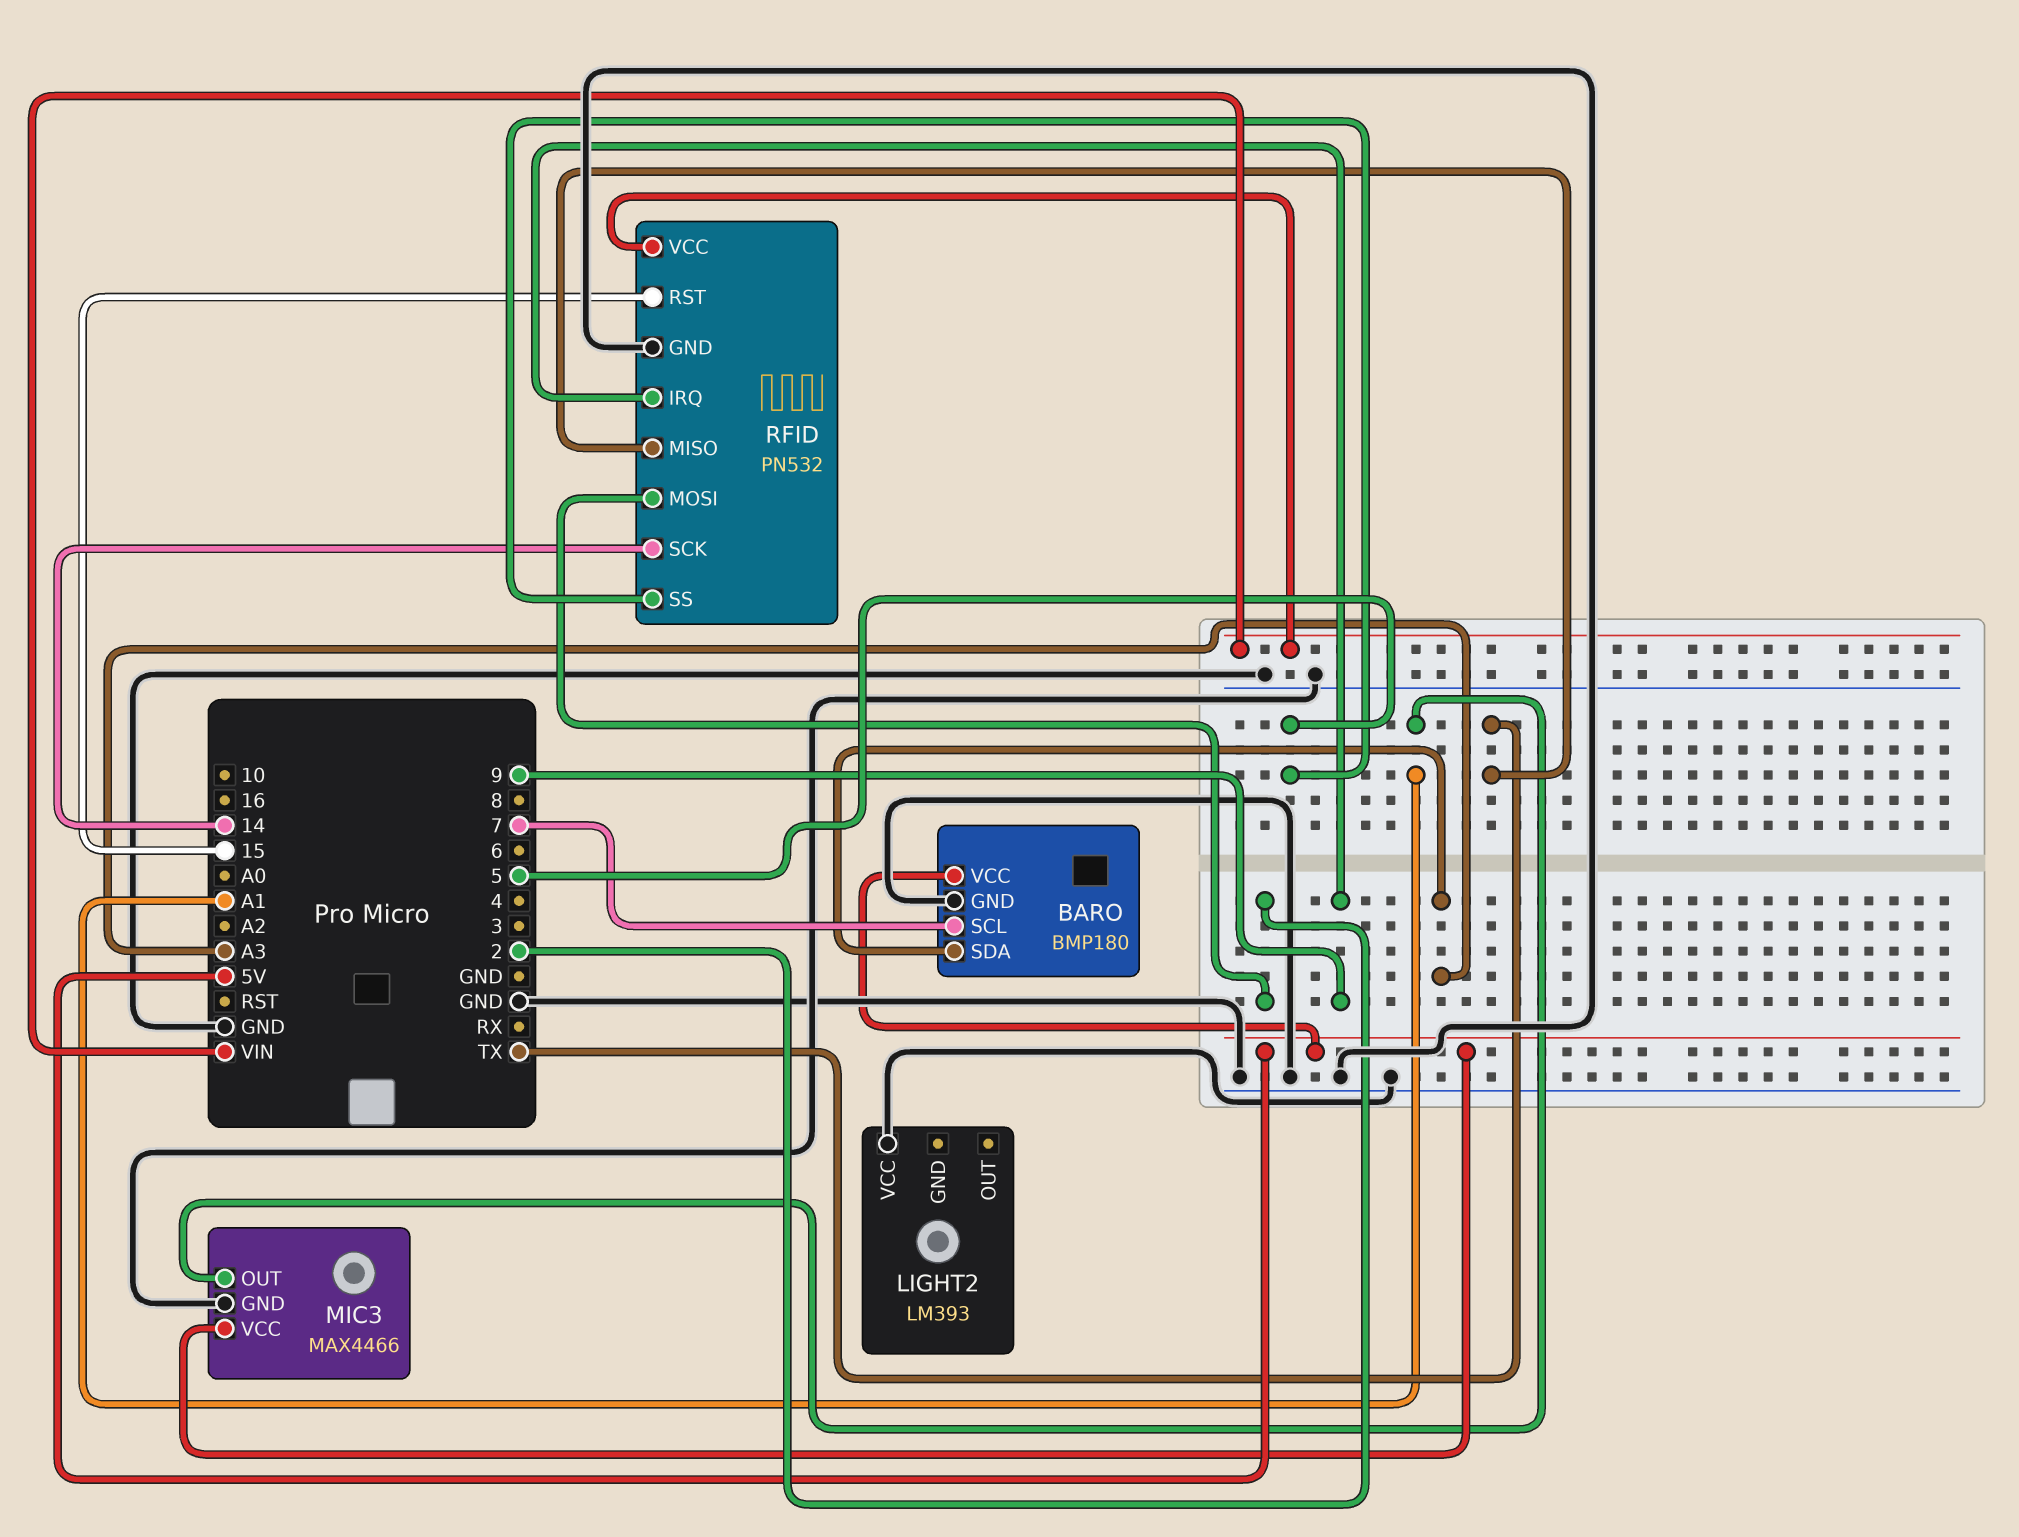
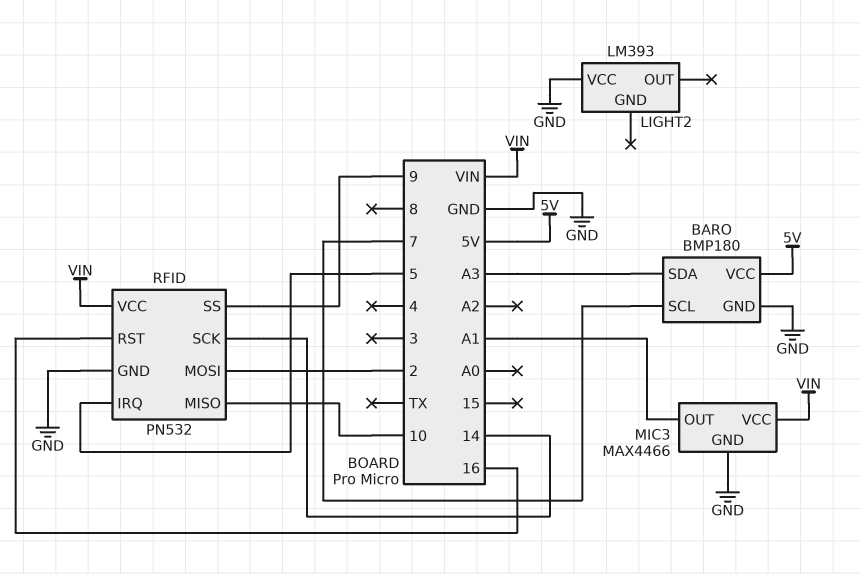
MIC3 pin VCC: 5V -> VIN
RFID pin IRQ: 9 -> 5
RFID pin MISO: TX -> 10
RFID pin RST: 15 -> 16
RFID pin SS: 5 -> 9

